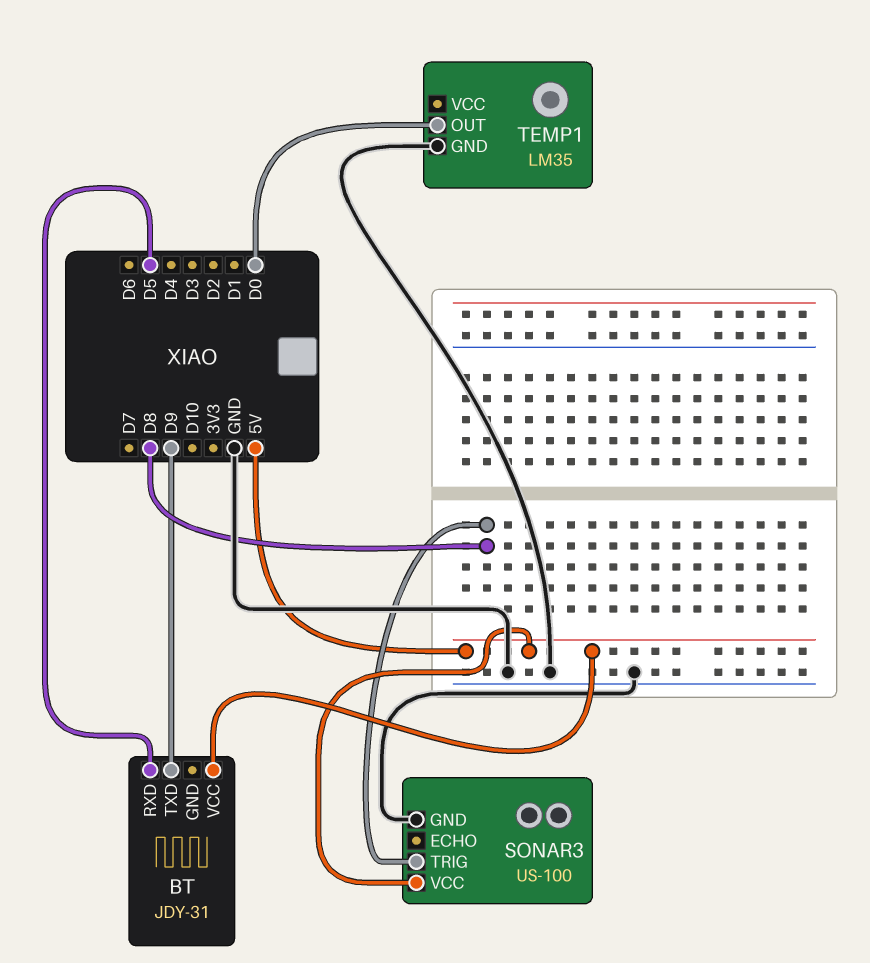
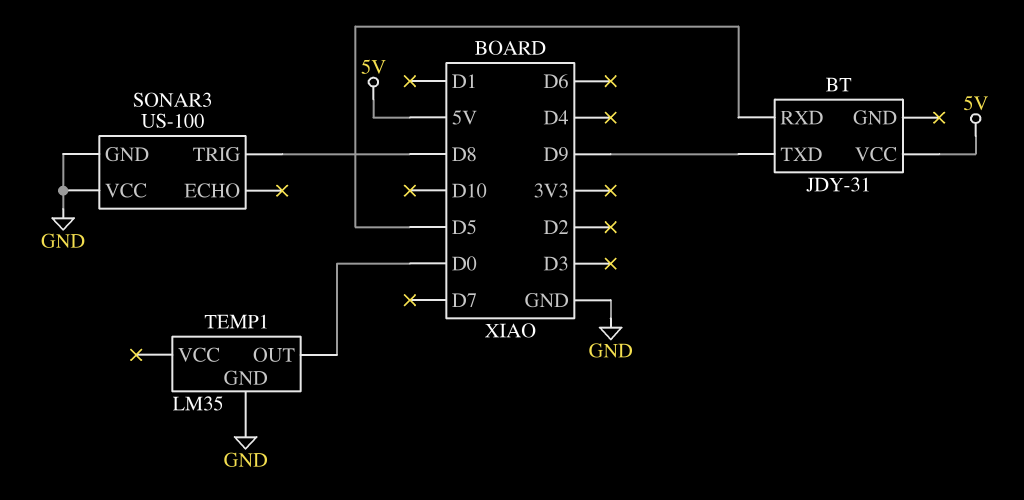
SONAR3 pin VCC: 5V -> GND

